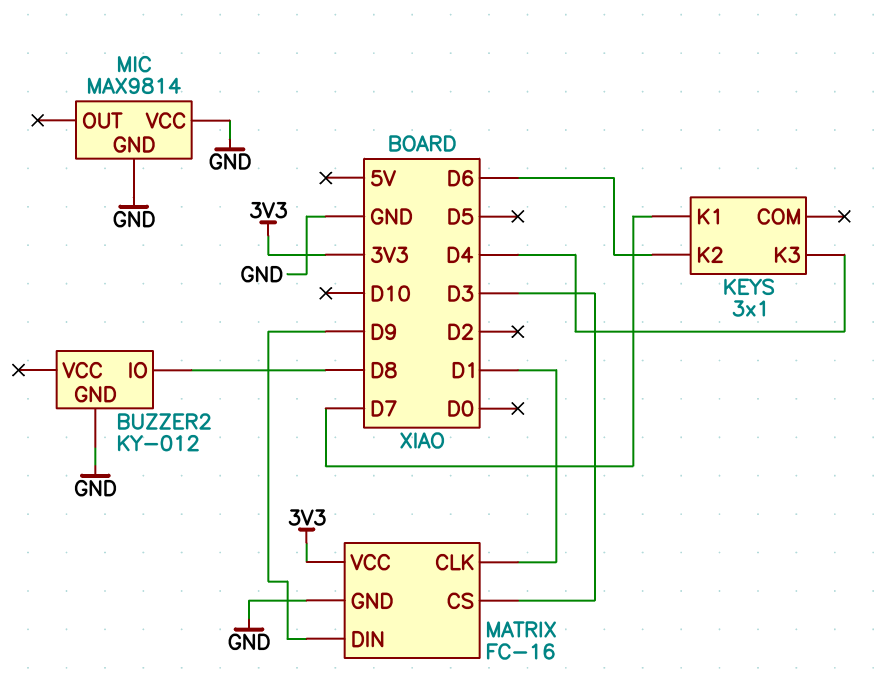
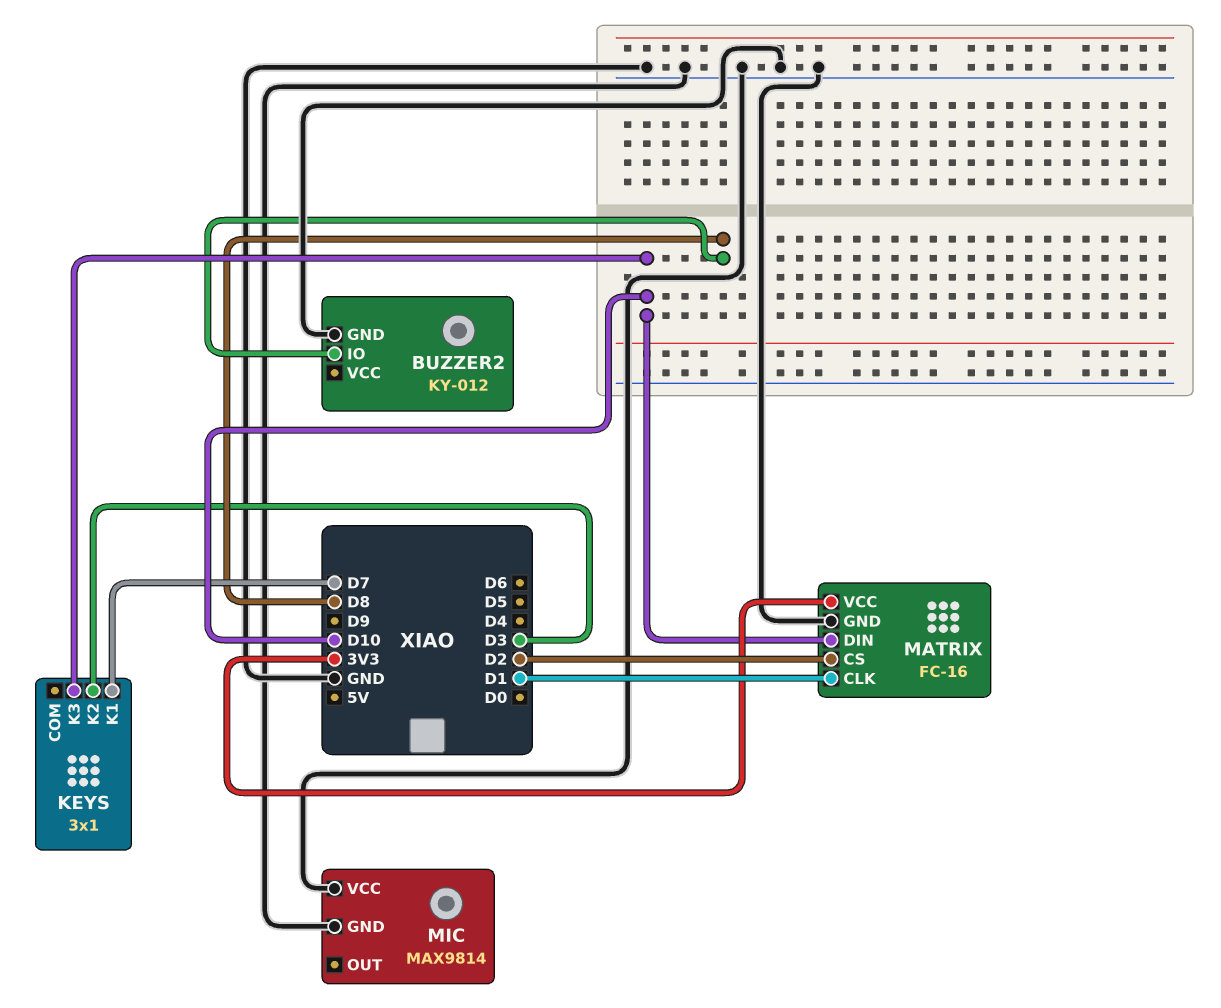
KEYS pin K2: D6 -> D3
KEYS pin K3: D4 -> D10
MATRIX pin CS: D3 -> D2
MATRIX pin DIN: D9 -> D10

